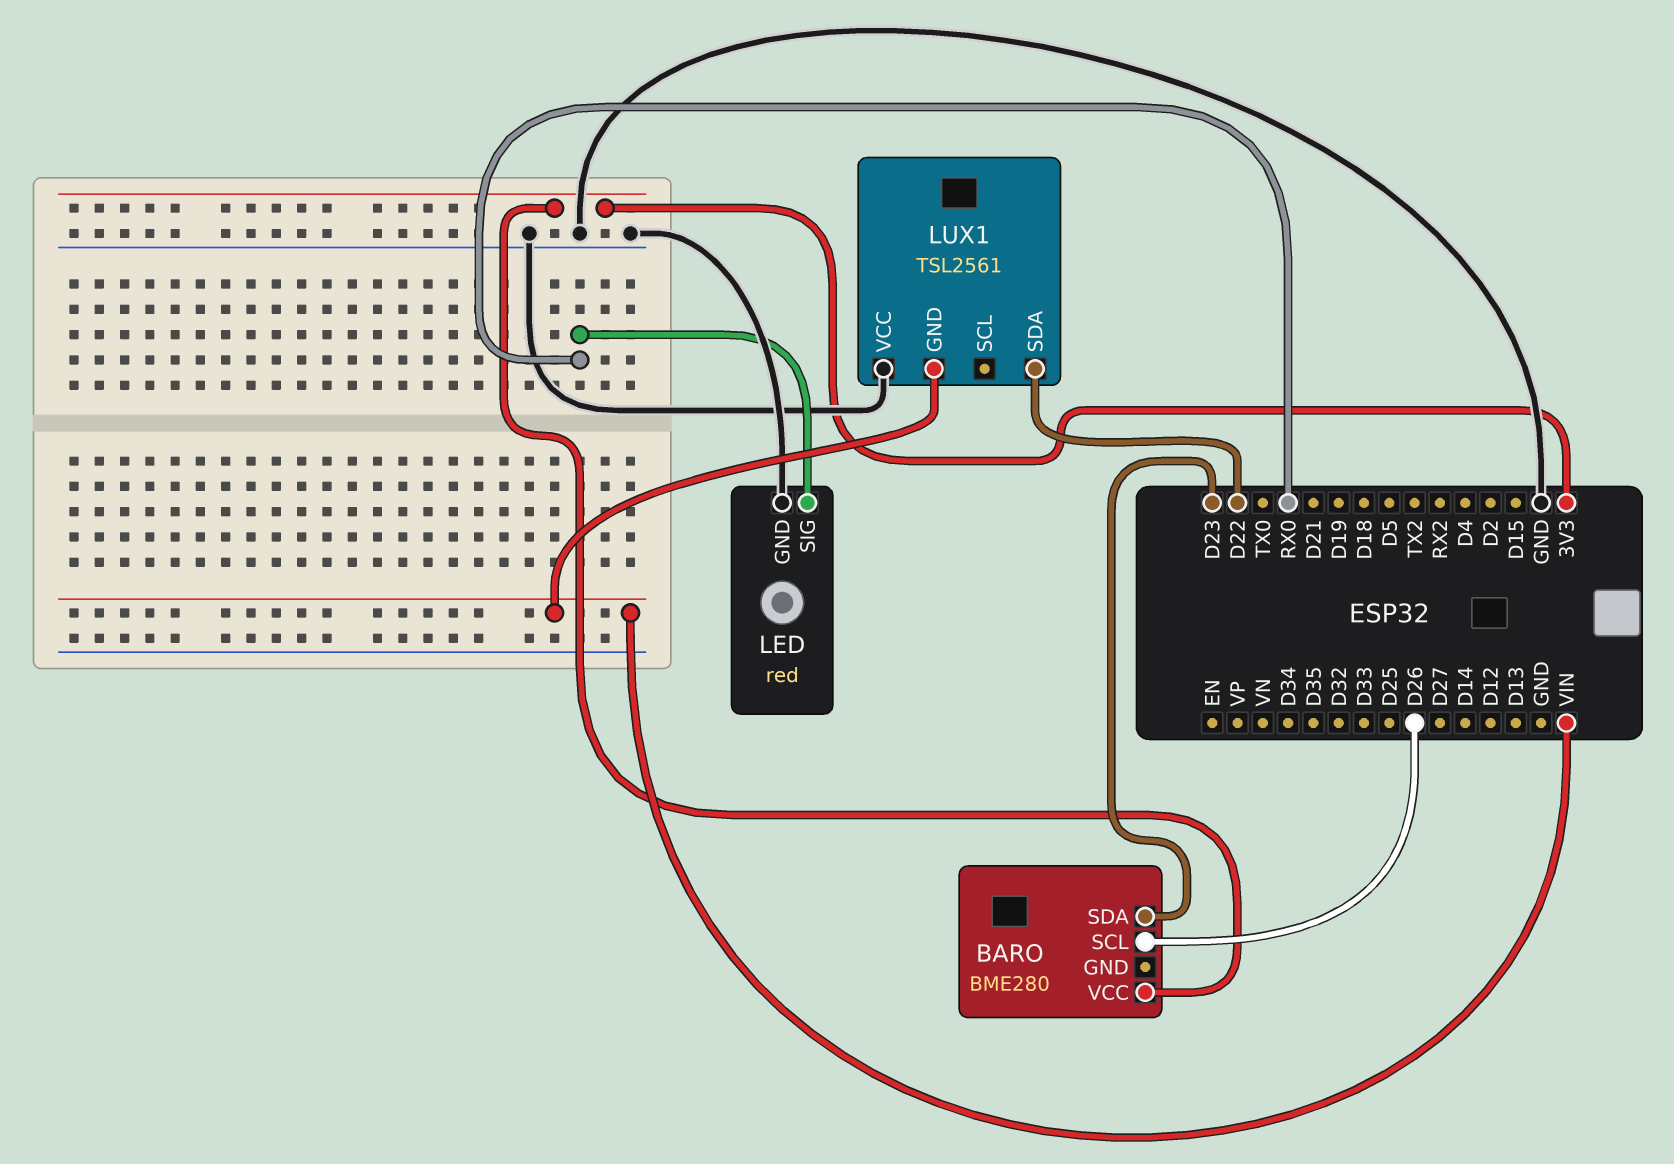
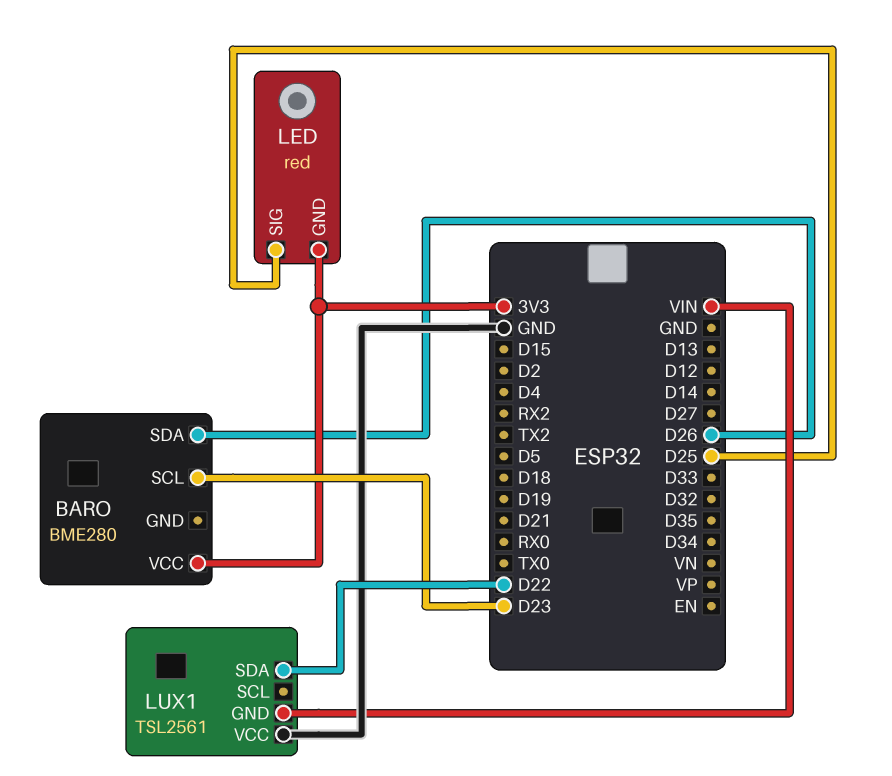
BARO pin SCL: D26 -> D23
BARO pin SDA: D23 -> D26
LED pin GND: GND -> 3V3
LED pin SIG: RX0 -> D25

